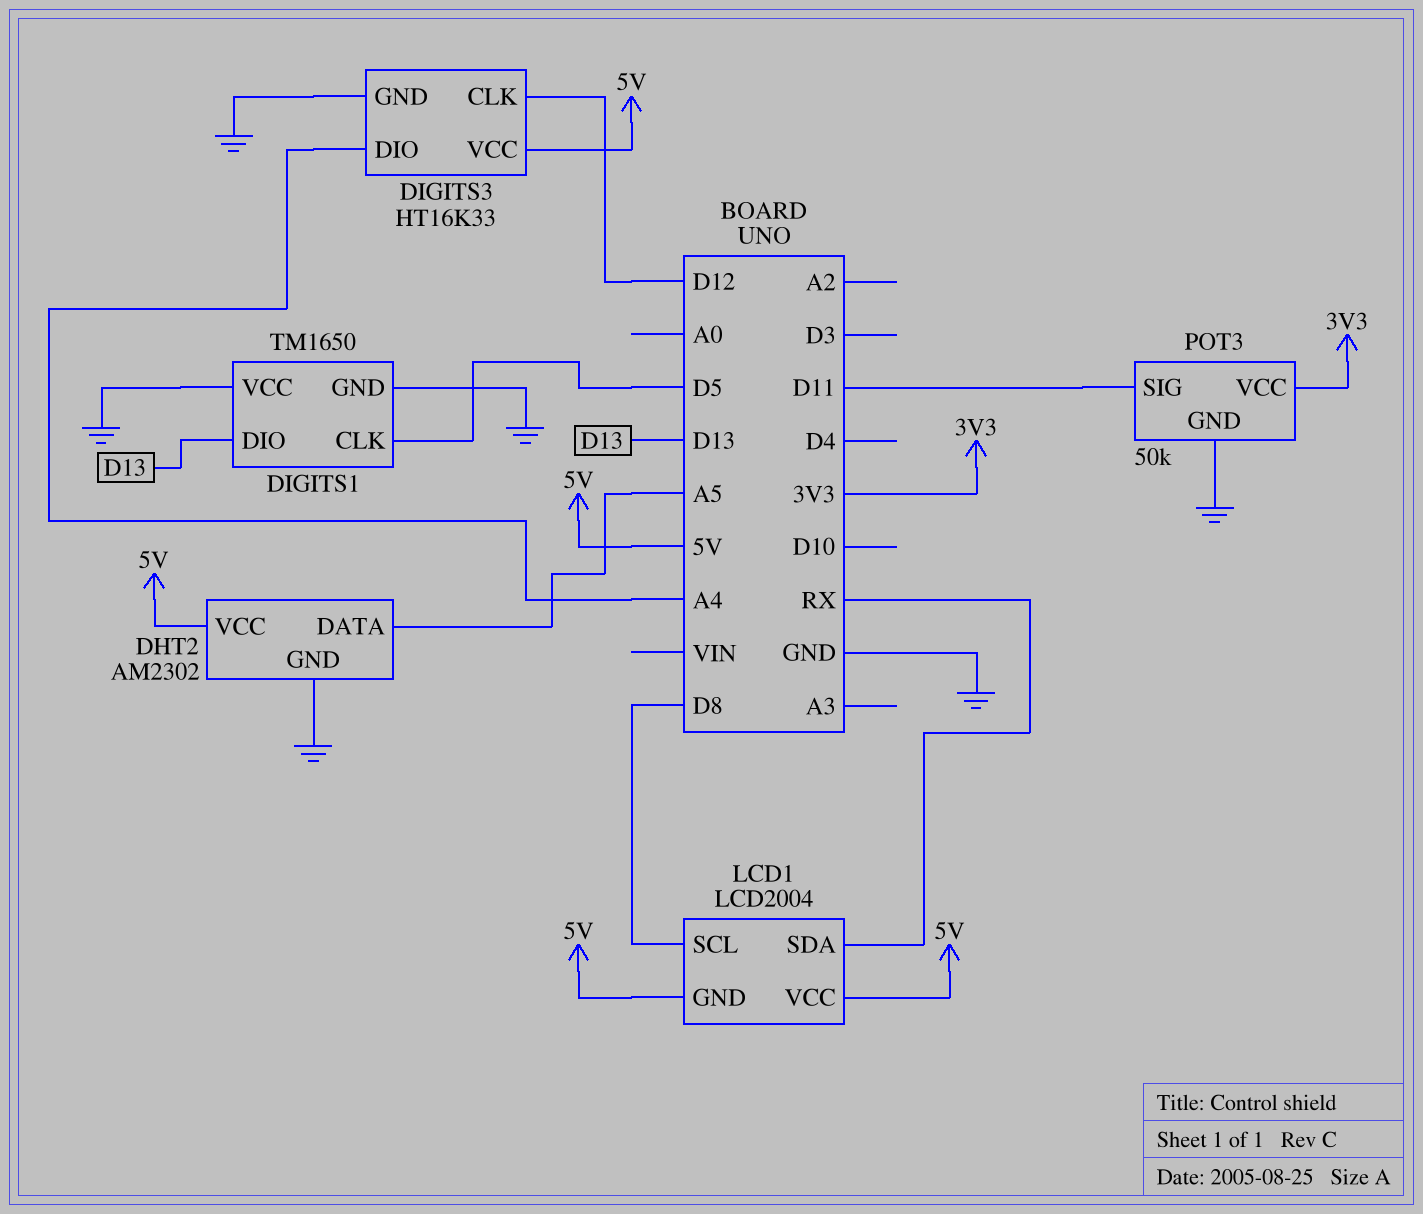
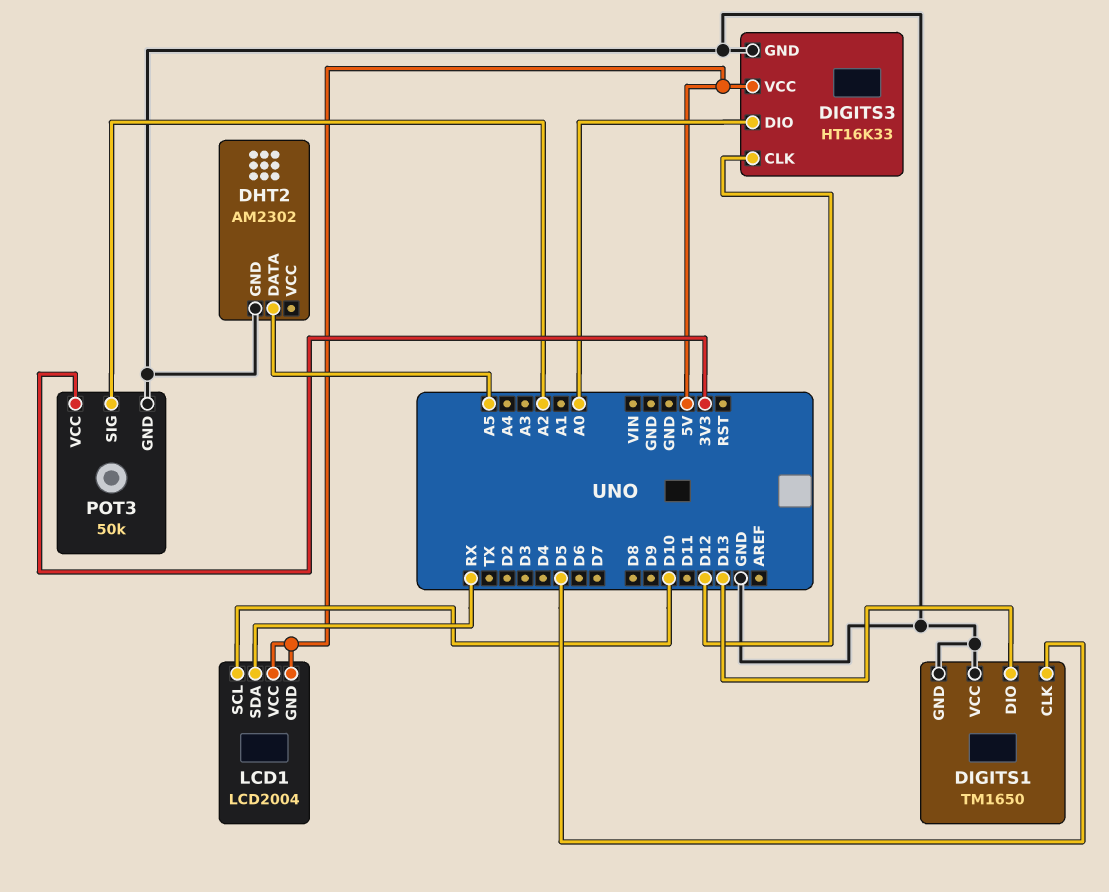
DHT2 pin VCC: 5V -> none
DIGITS3 pin DIO: A4 -> A0
LCD1 pin SCL: D8 -> D10
POT3 pin SIG: D11 -> A2

